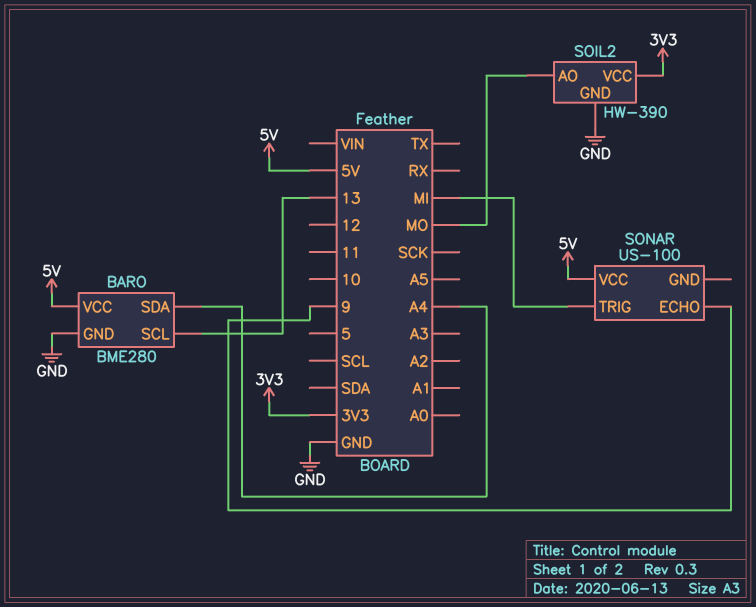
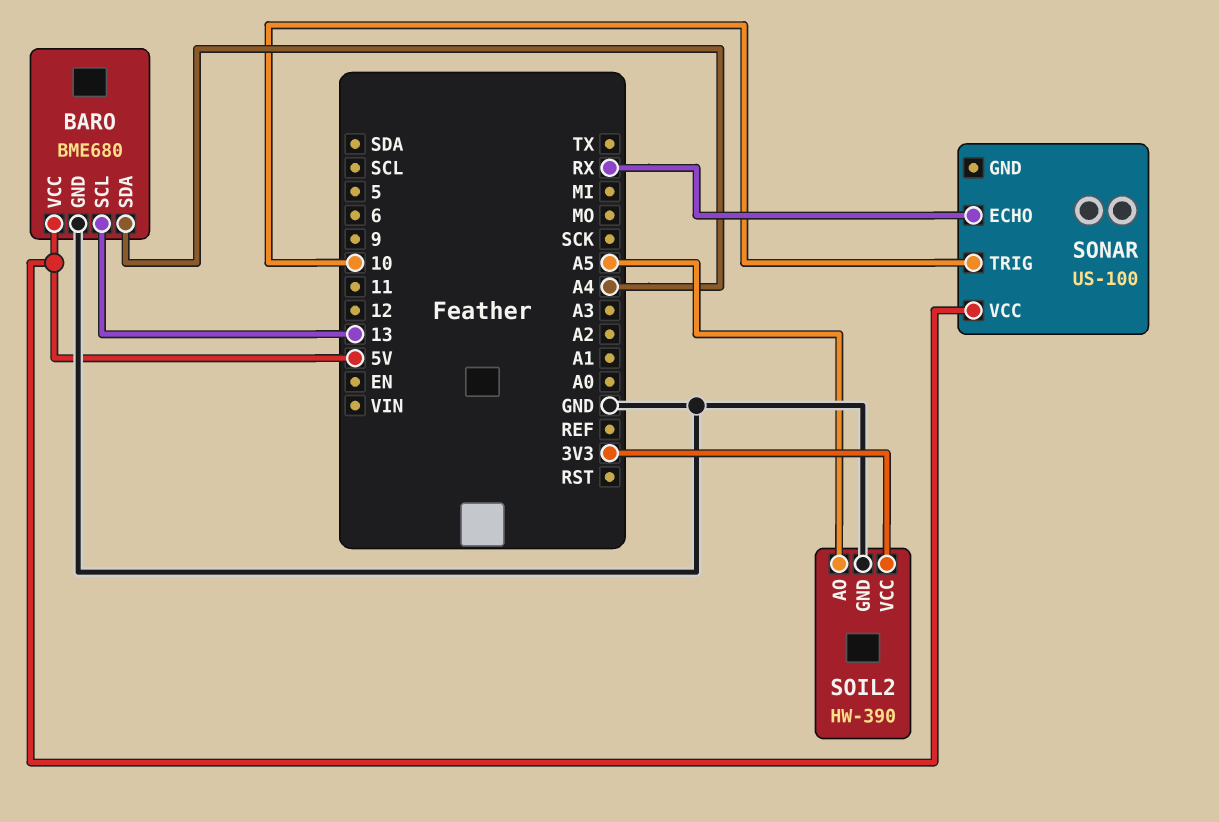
BARO: BME280 -> BME680
SOIL2 pin AO: MO -> A5
SONAR pin ECHO: 9 -> RX
SONAR pin TRIG: MI -> 10

